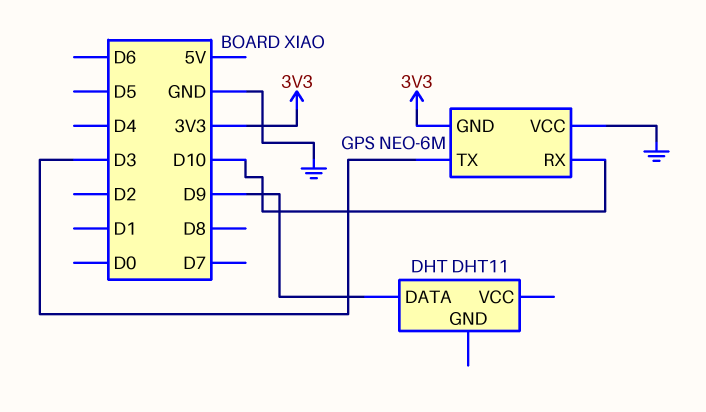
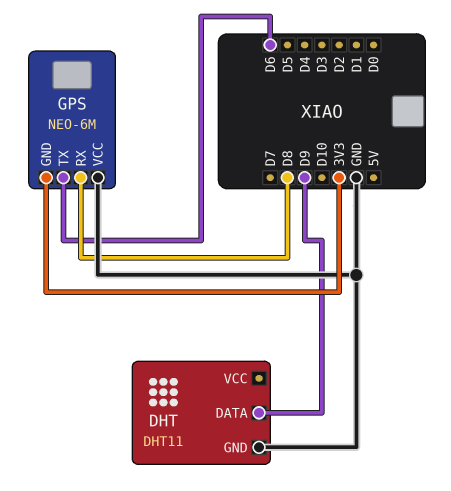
DHT pin GND: none -> GND
GPS pin RX: D10 -> D8
GPS pin TX: D3 -> D6

